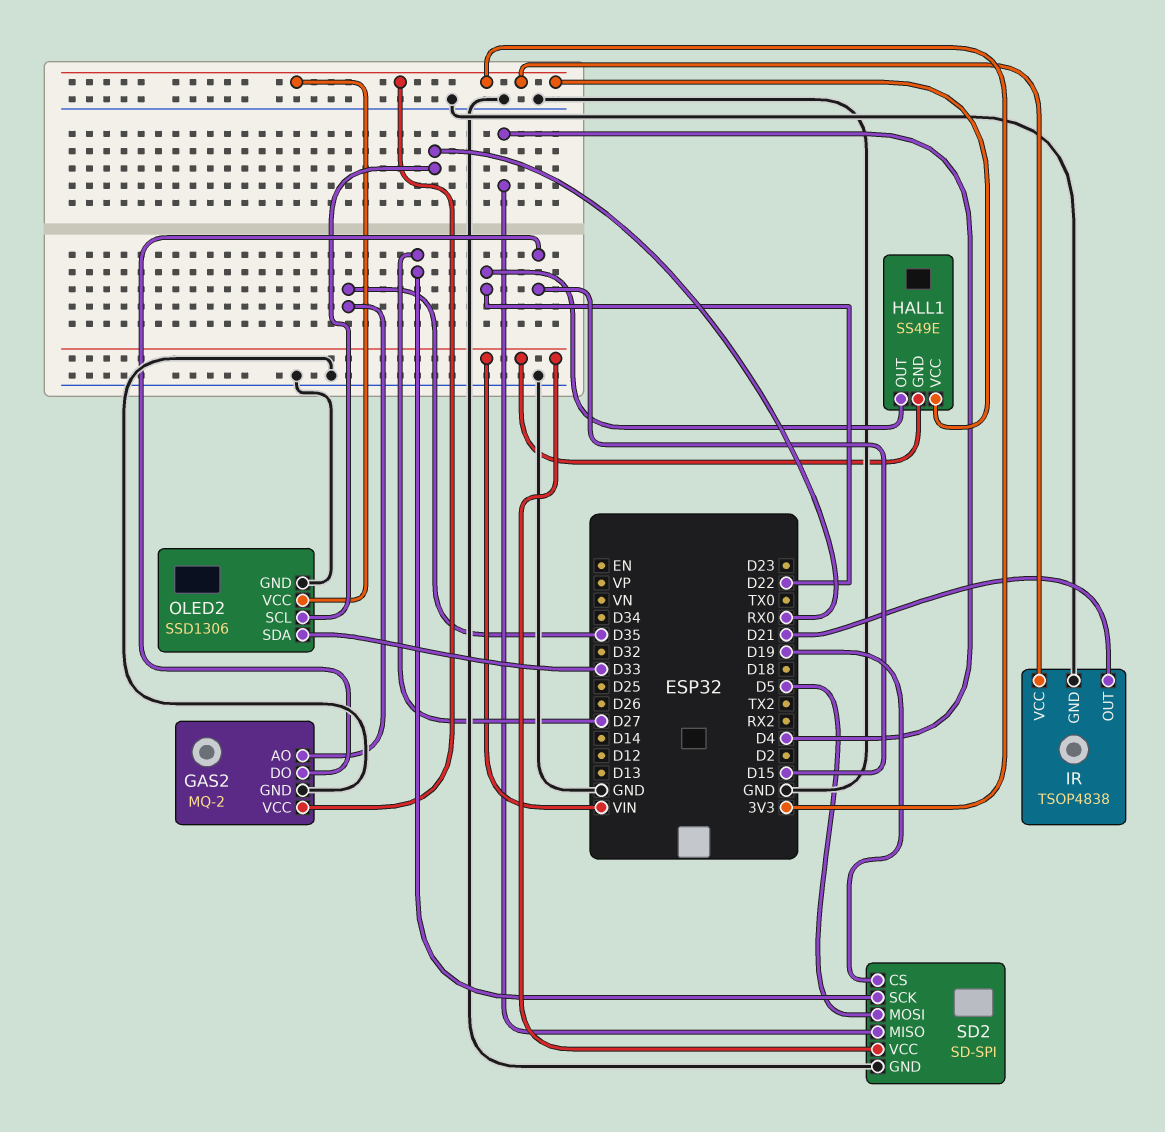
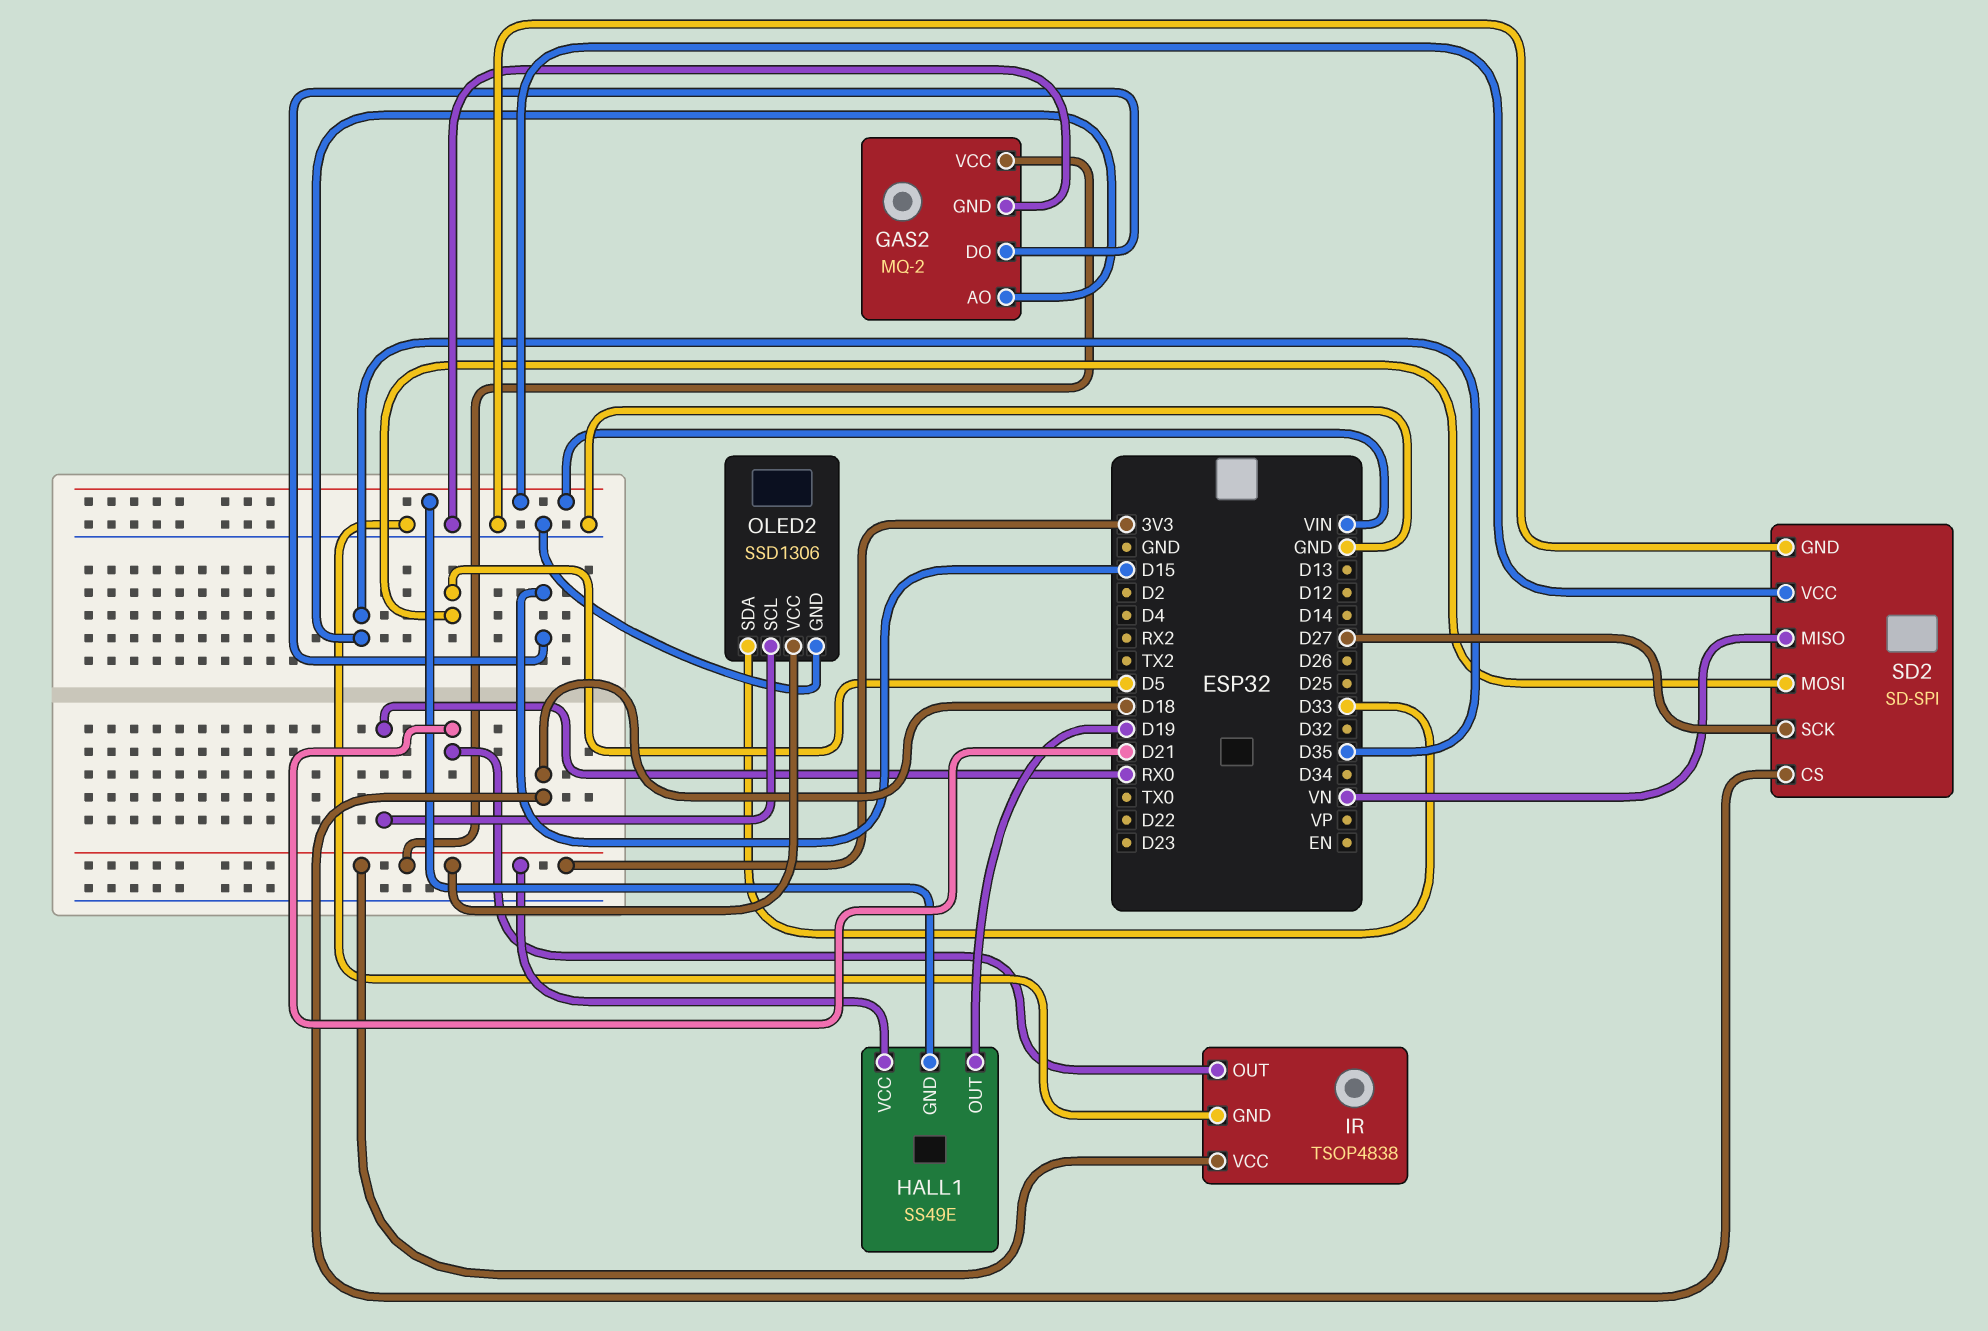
HALL1 pin OUT: D22 -> D19
SD2 pin CS: D19 -> D18
SD2 pin MISO: D4 -> VN

